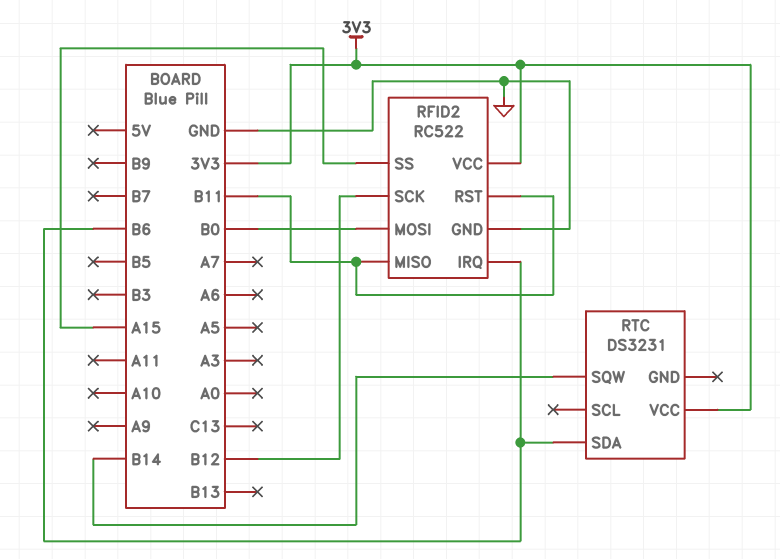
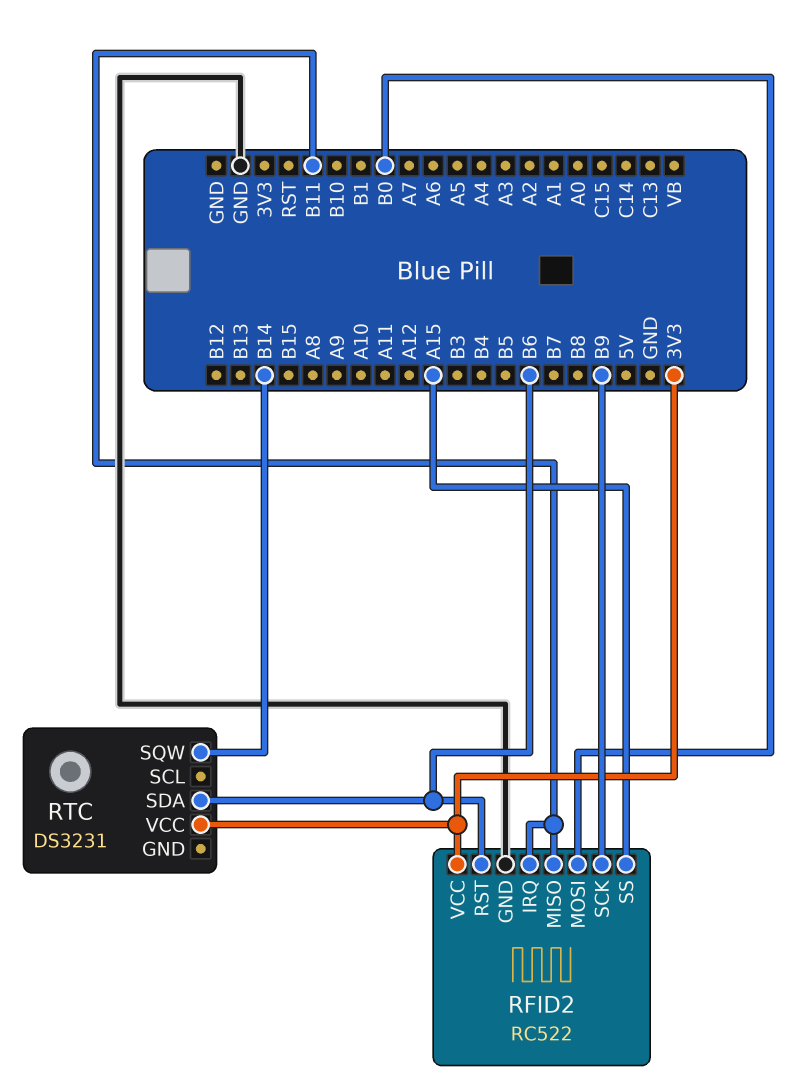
RFID2 pin IRQ: B6 -> B11
RFID2 pin RST: B11 -> B6
RFID2 pin SCK: B12 -> B9

